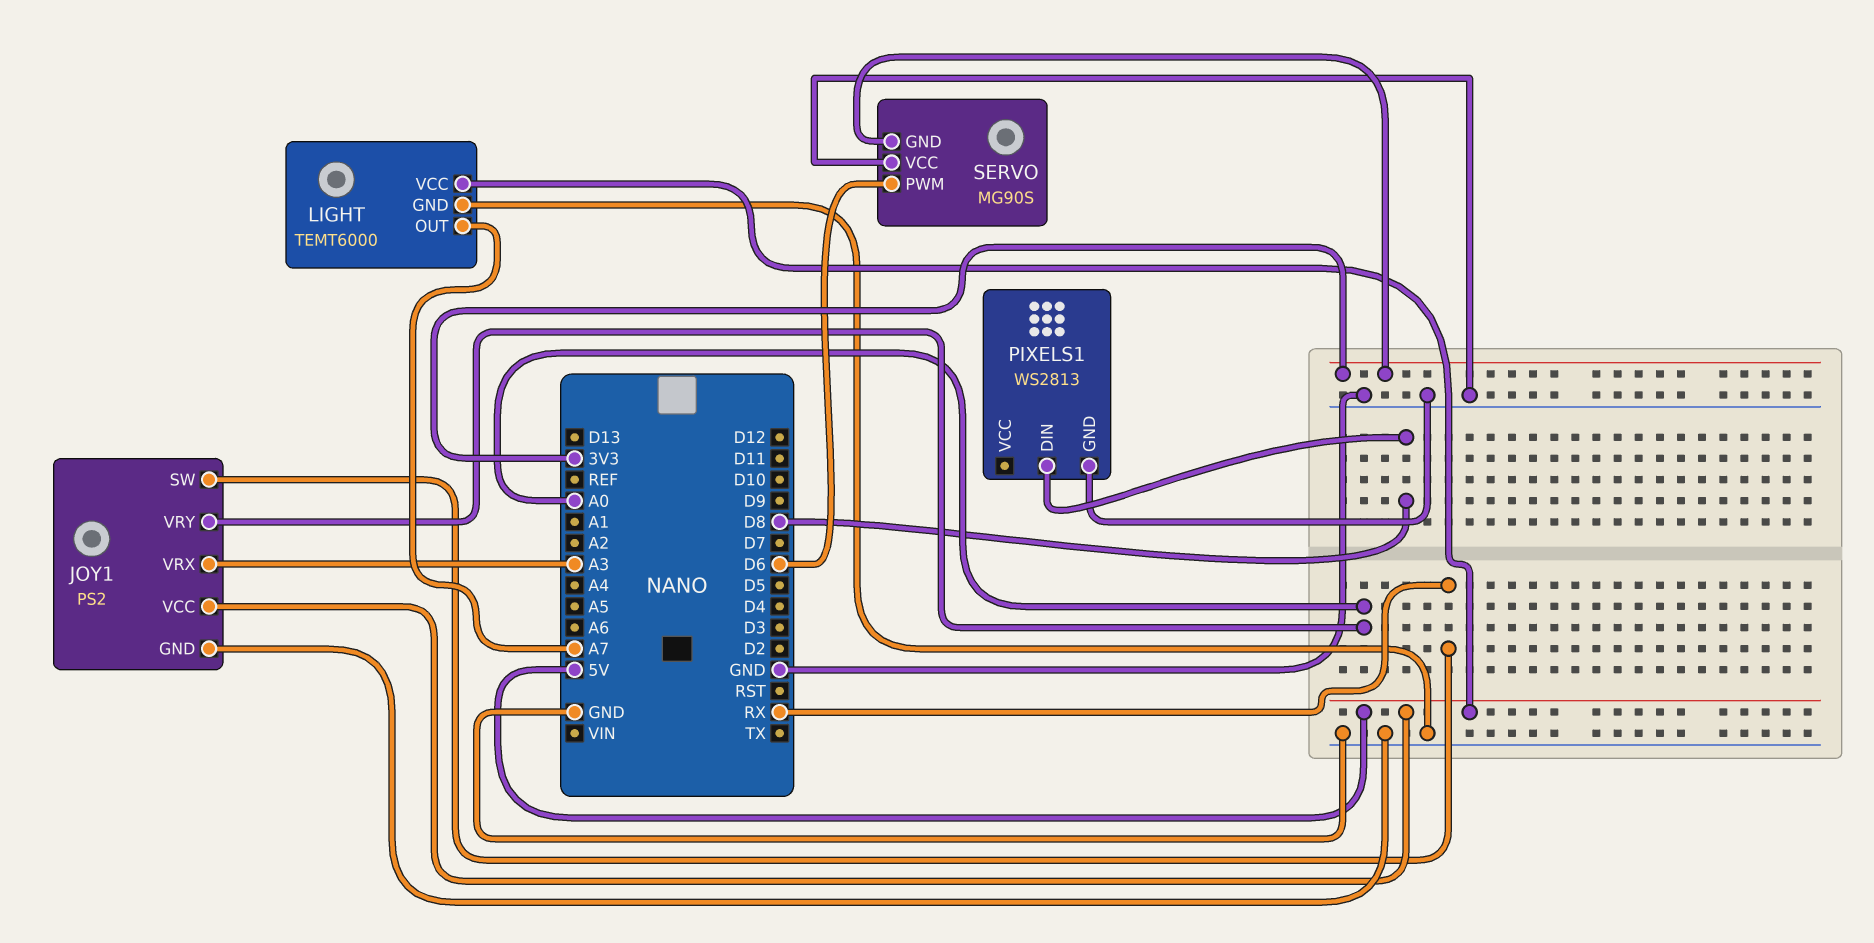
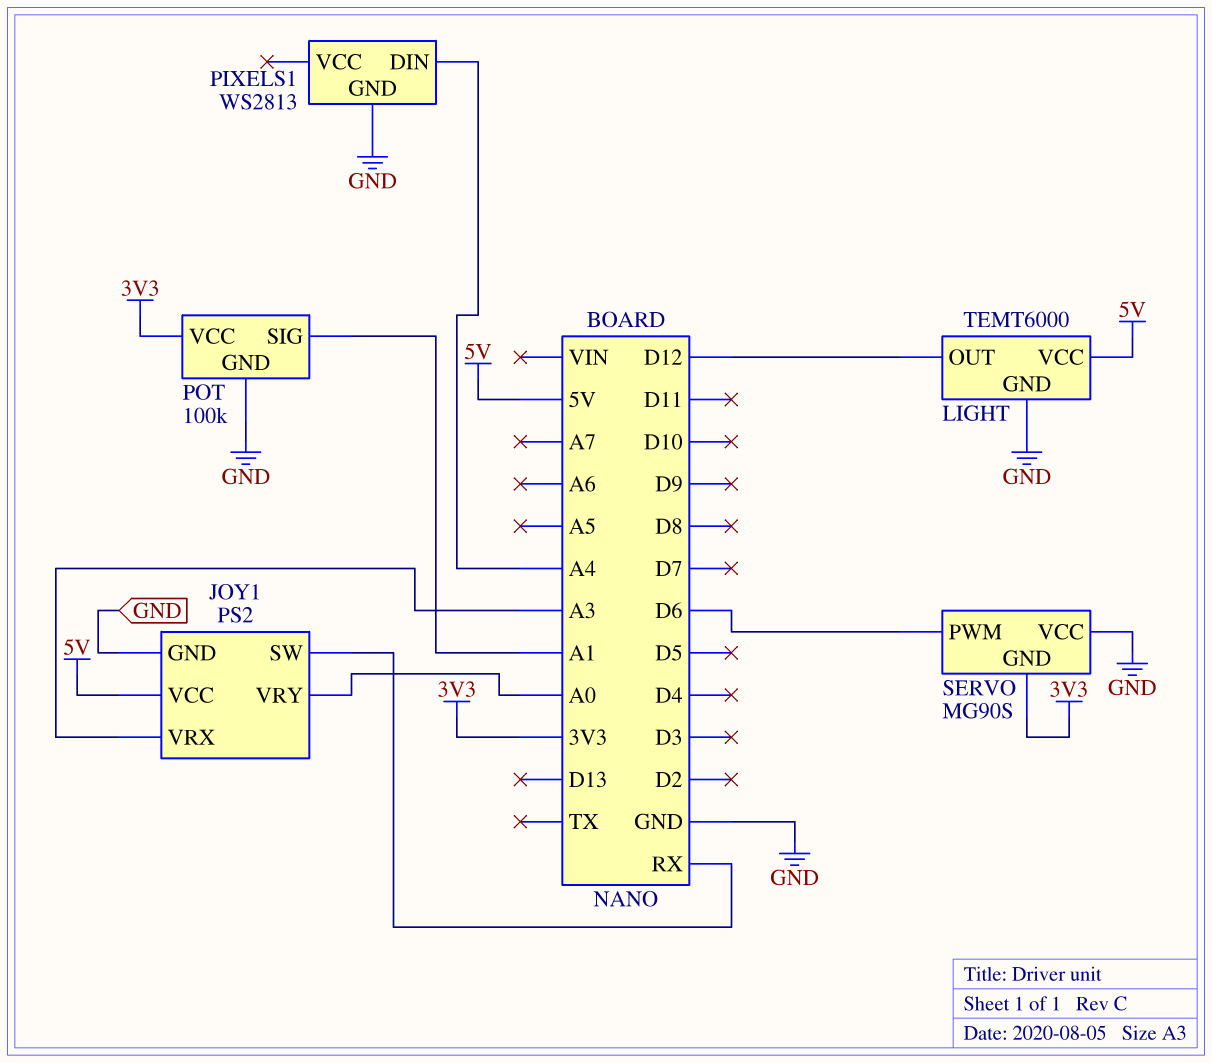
LIGHT pin OUT: A7 -> D12
PIXELS1 pin DIN: D8 -> A4
POT: none -> 100k
POT pin GND: none -> GND
POT pin SIG: none -> A1
POT pin VCC: none -> 3V3

